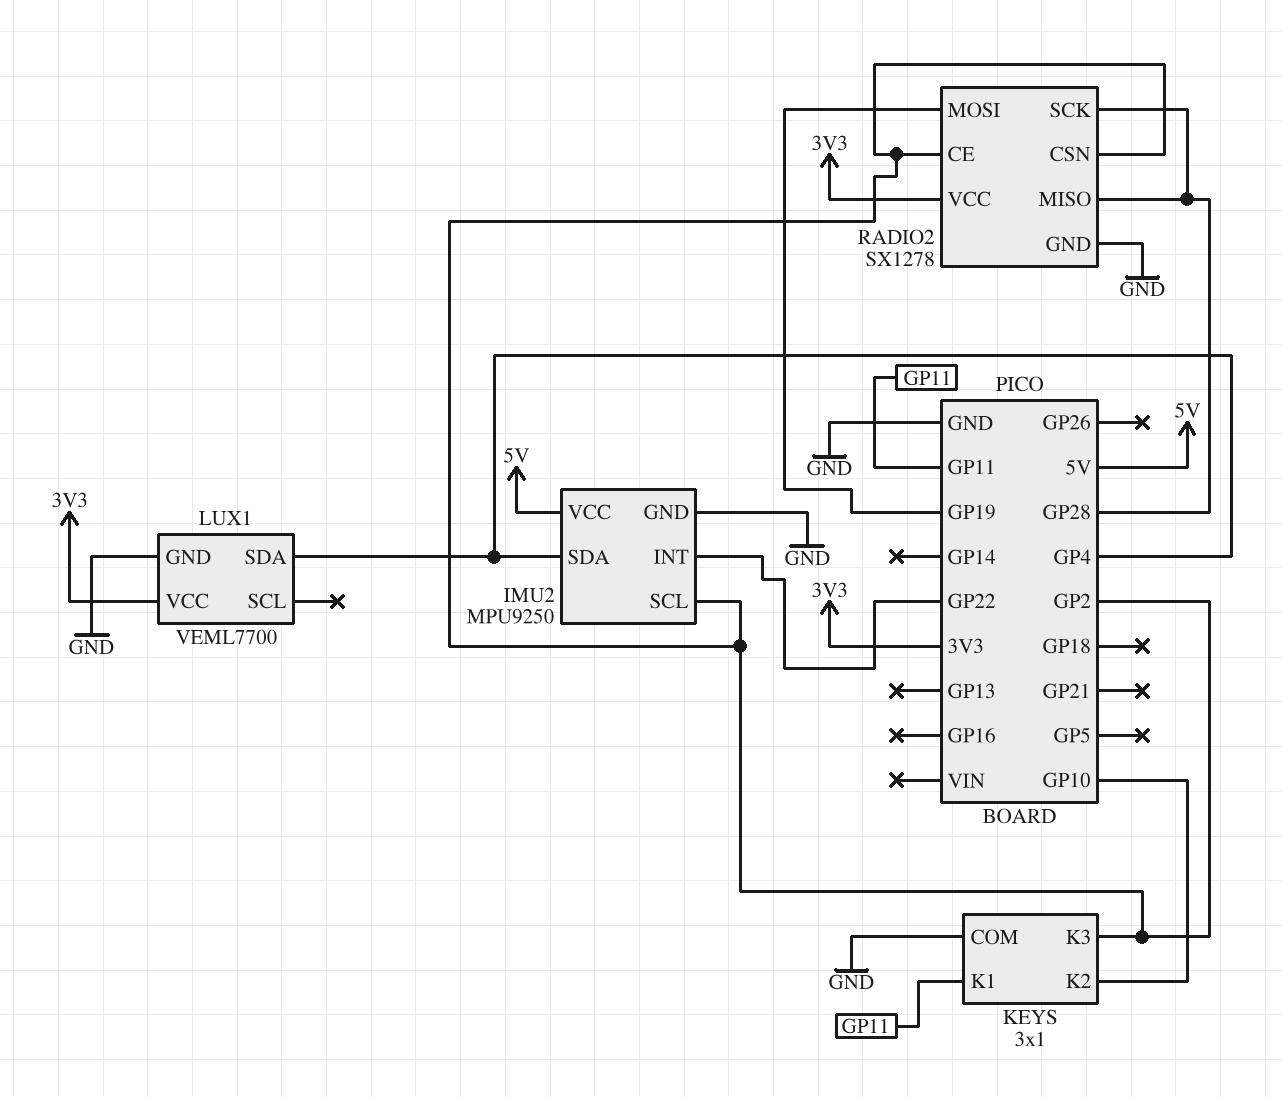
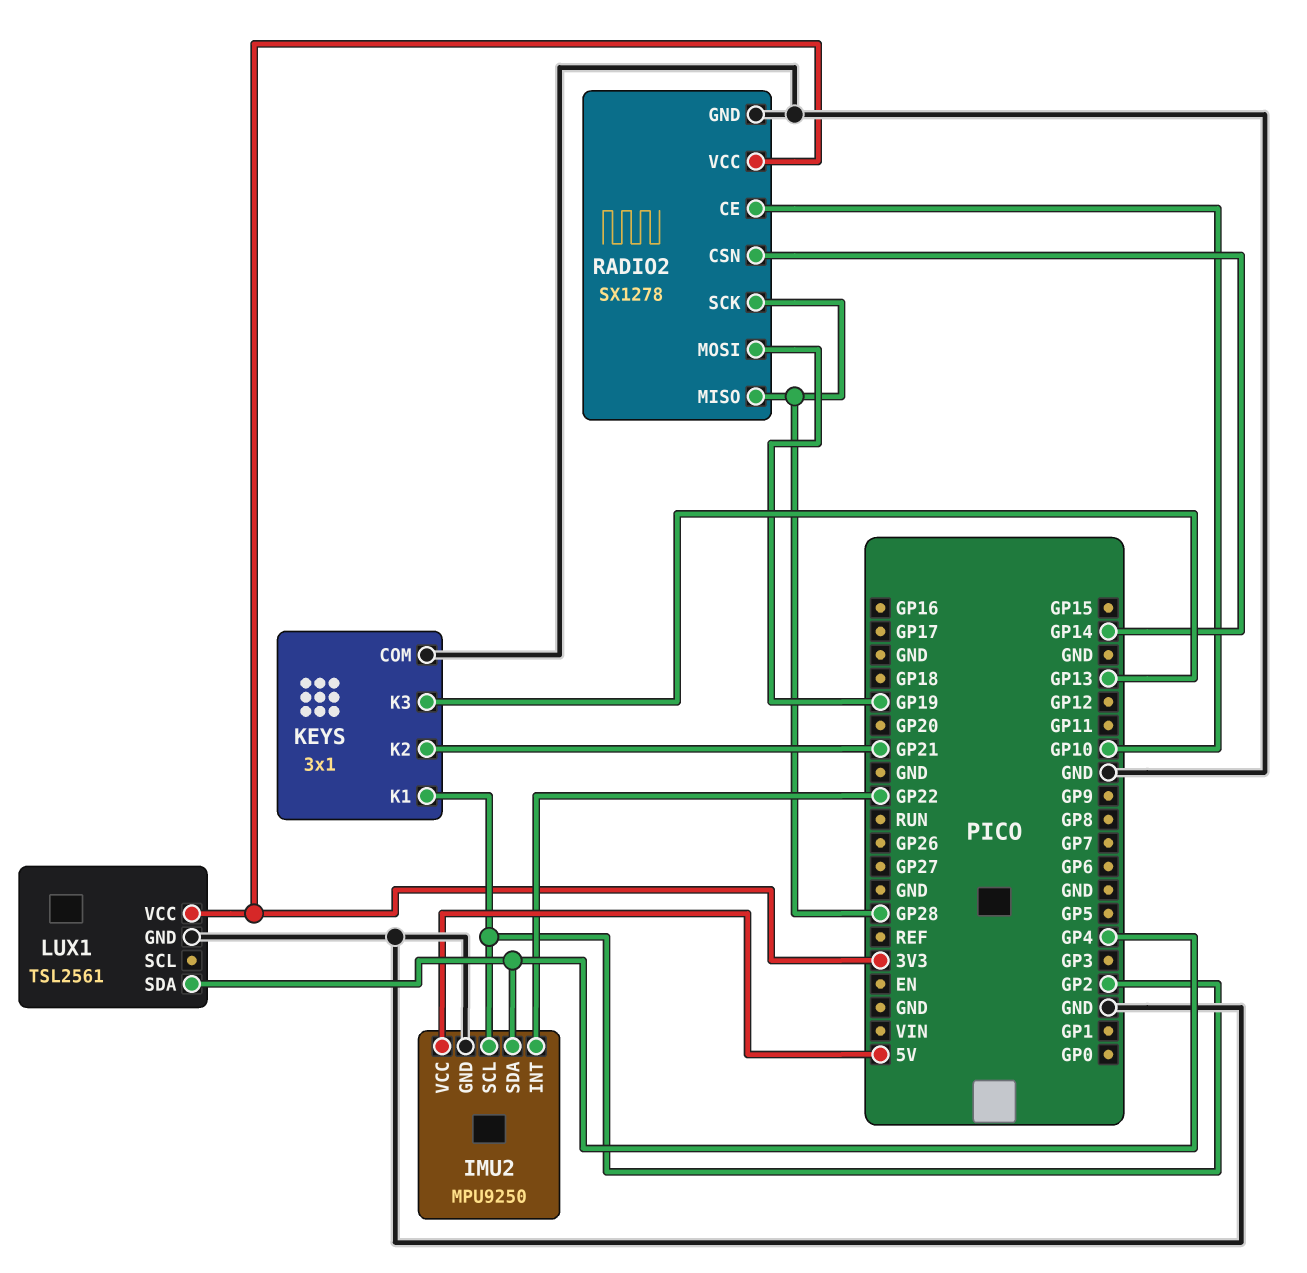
KEYS pin K1: GP11 -> GP2
KEYS pin K2: GP10 -> GP21
KEYS pin K3: GP2 -> GP13
LUX1: VEML7700 -> TSL2561
RADIO2 pin CE: GP2 -> GP10
RADIO2 pin CSN: GP2 -> GP14

